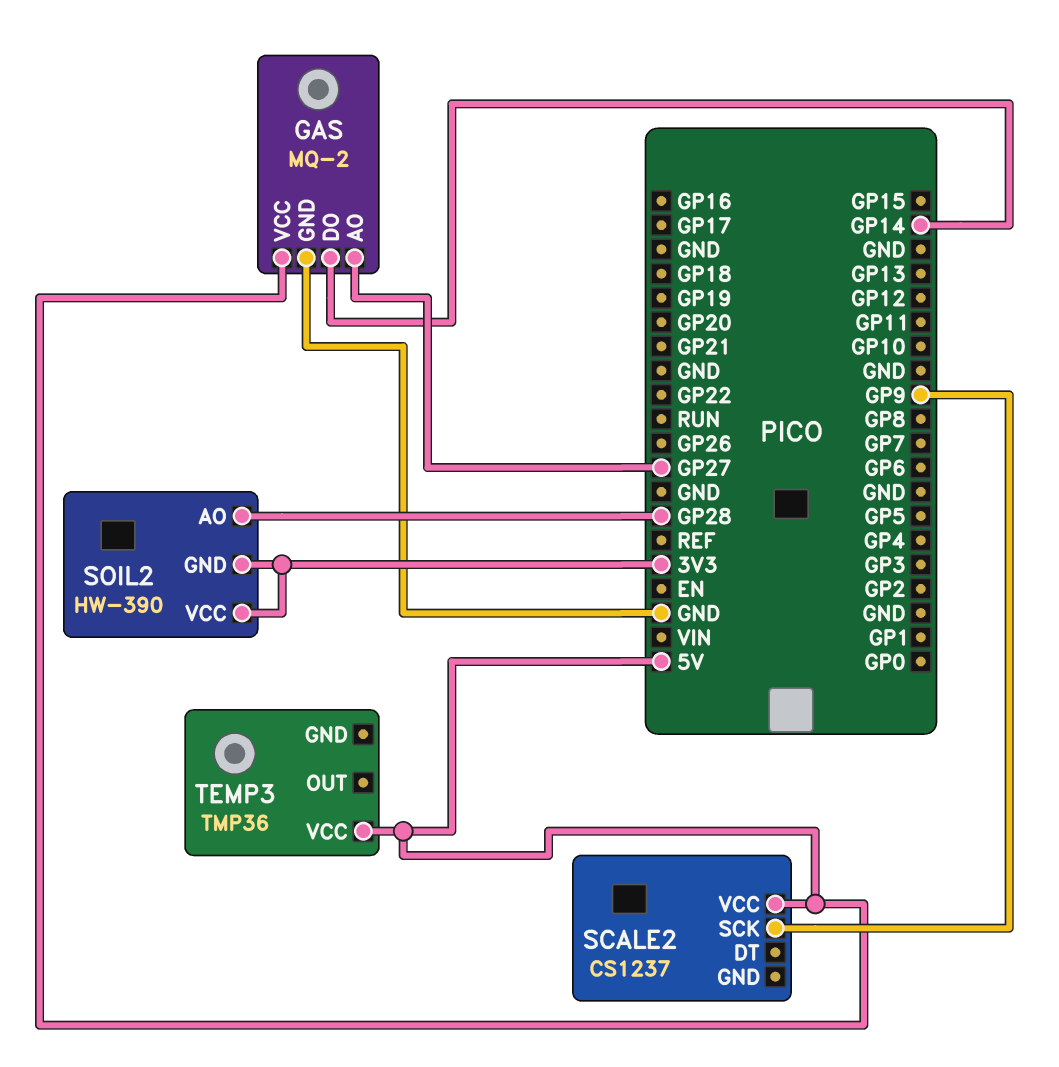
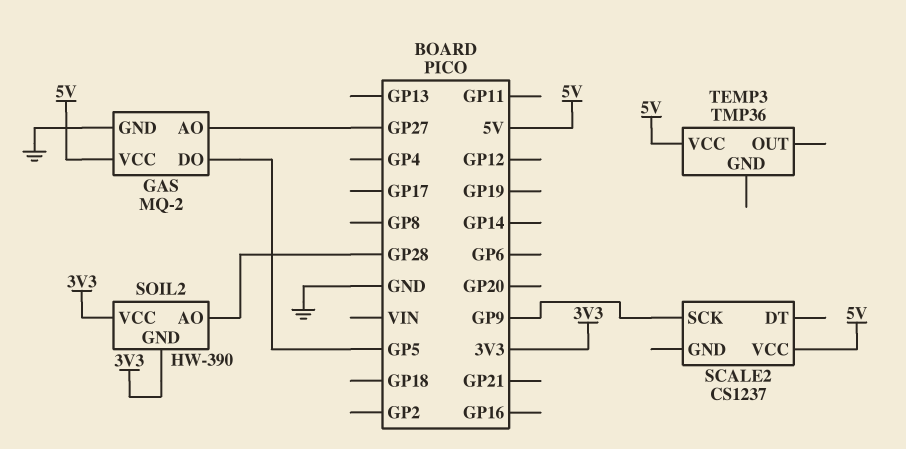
GAS pin DO: GP14 -> GP5

